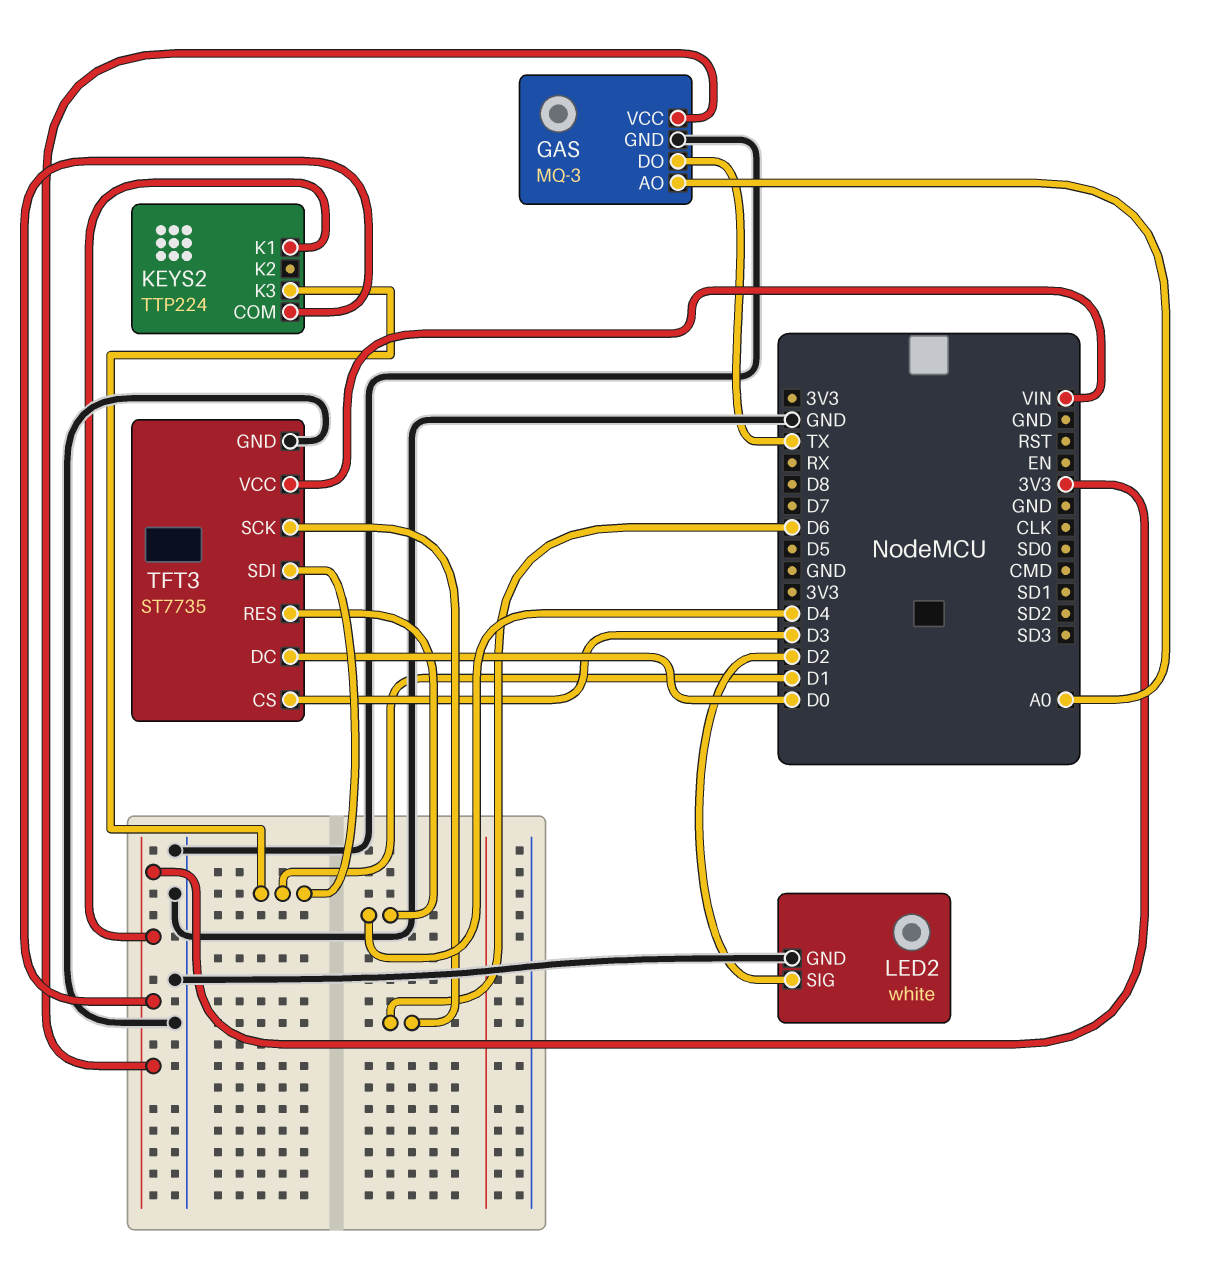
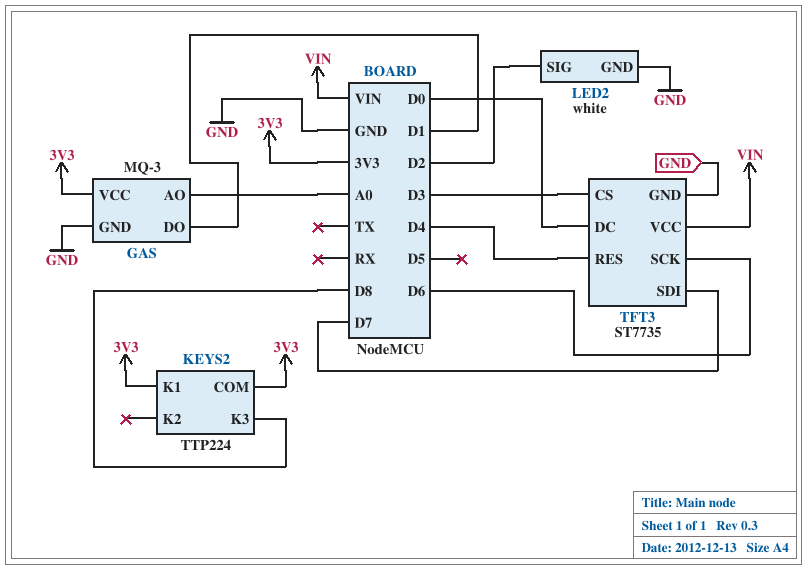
GAS pin DO: TX -> D1
KEYS2 pin K3: D1 -> D8
TFT3 pin SDI: D1 -> D7

